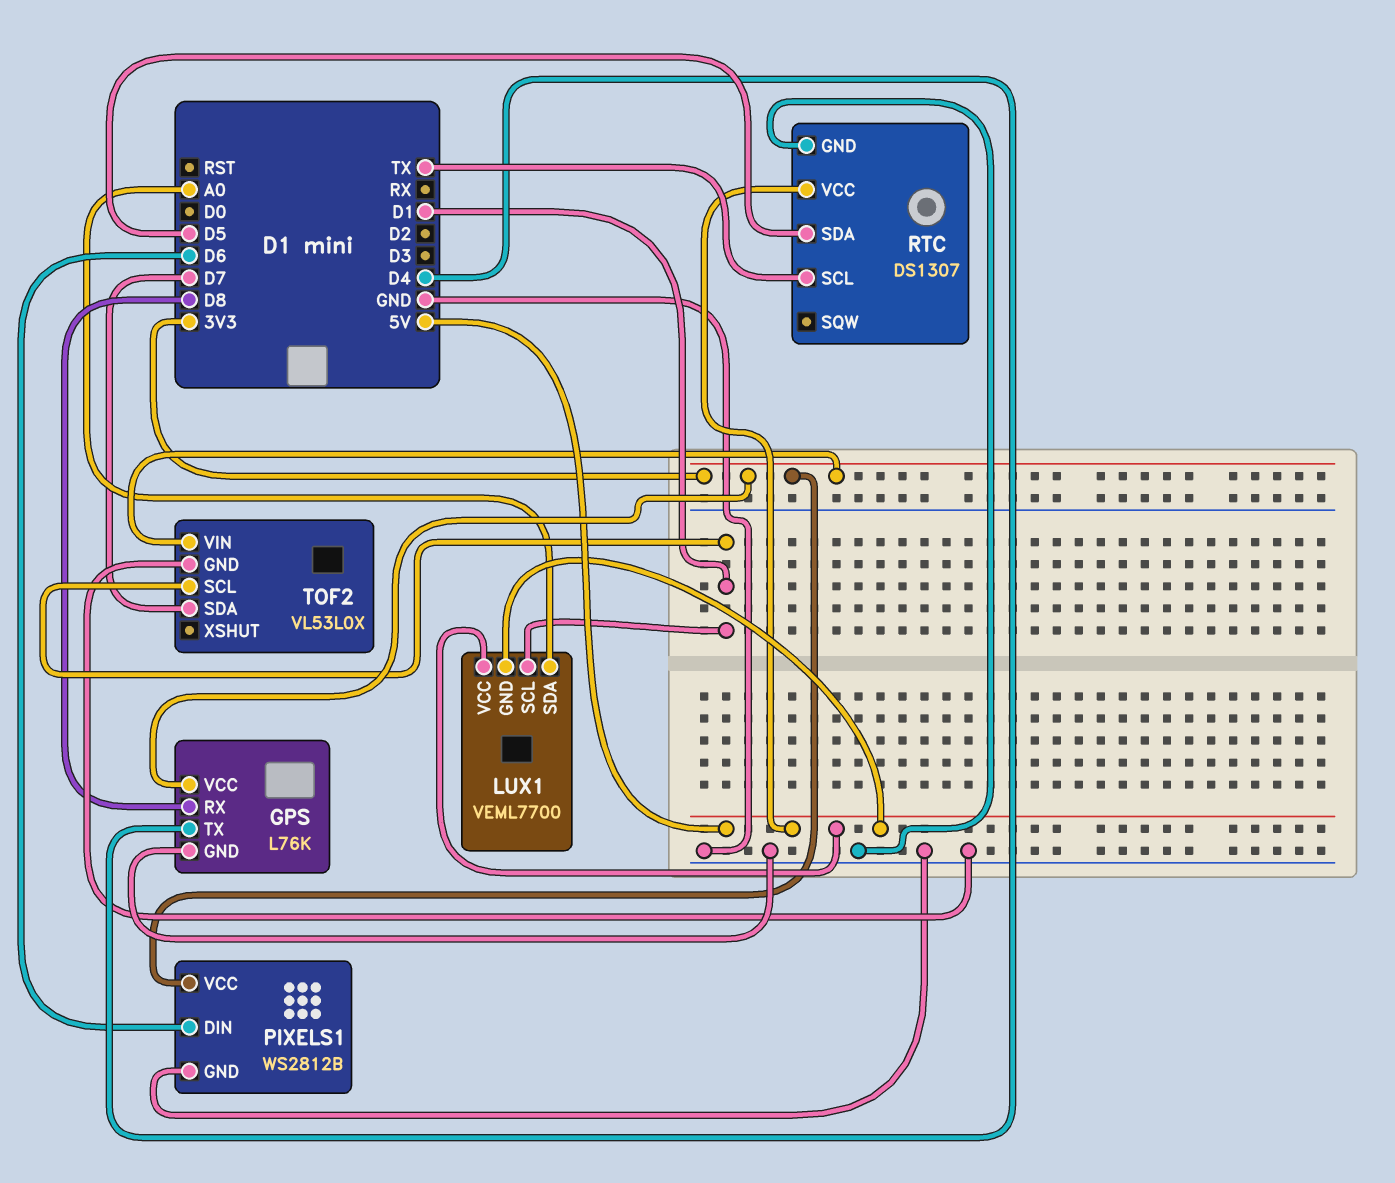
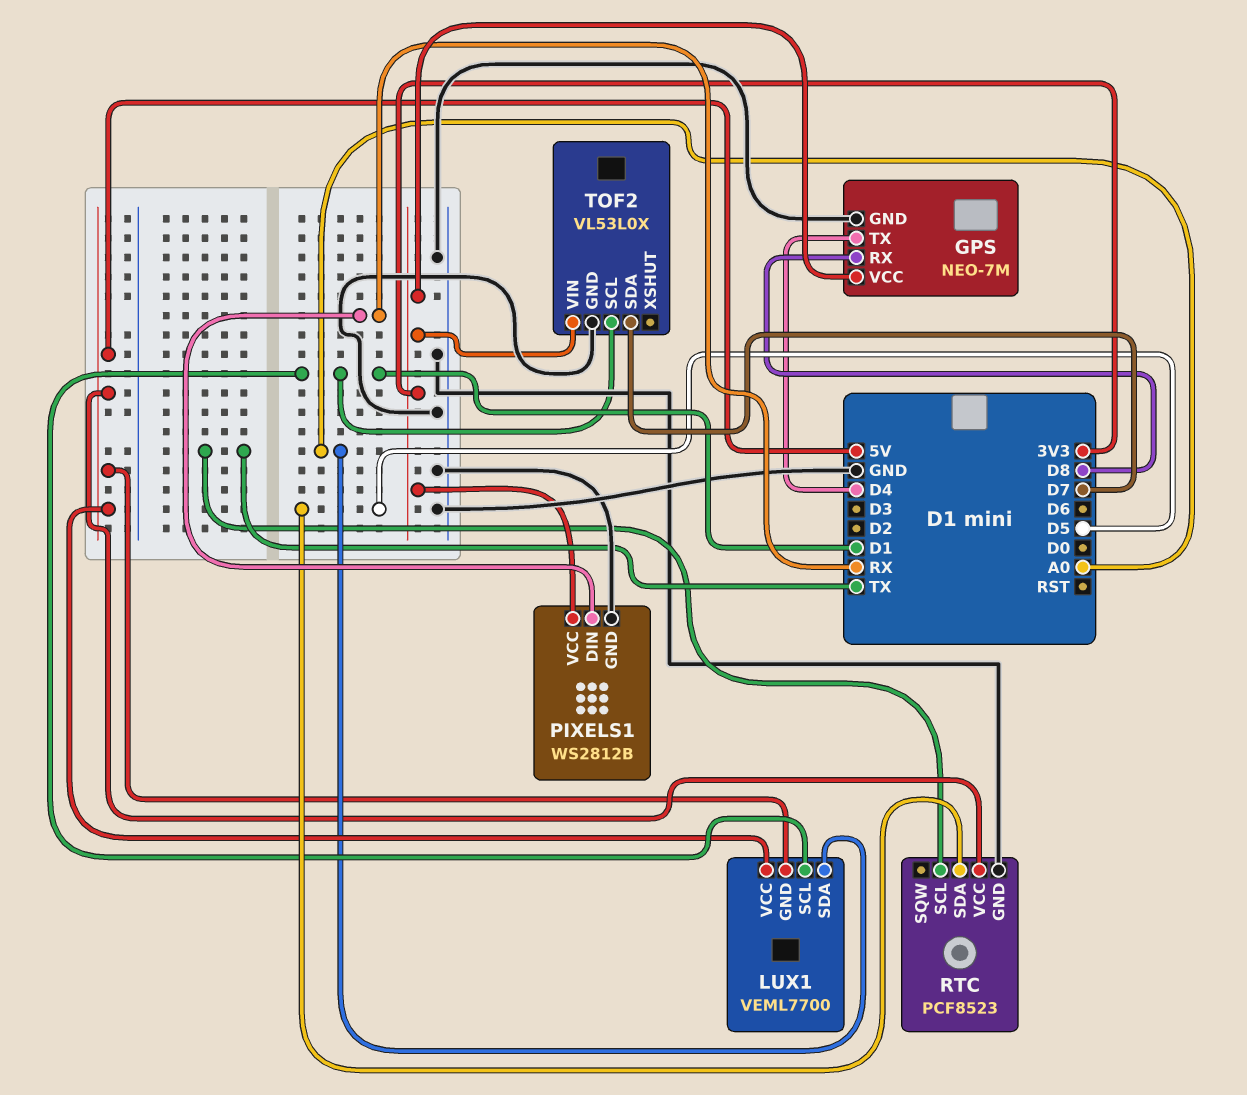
GPS: L76K -> NEO-7M
PIXELS1 pin DIN: D6 -> RX
RTC: DS1307 -> PCF8523

